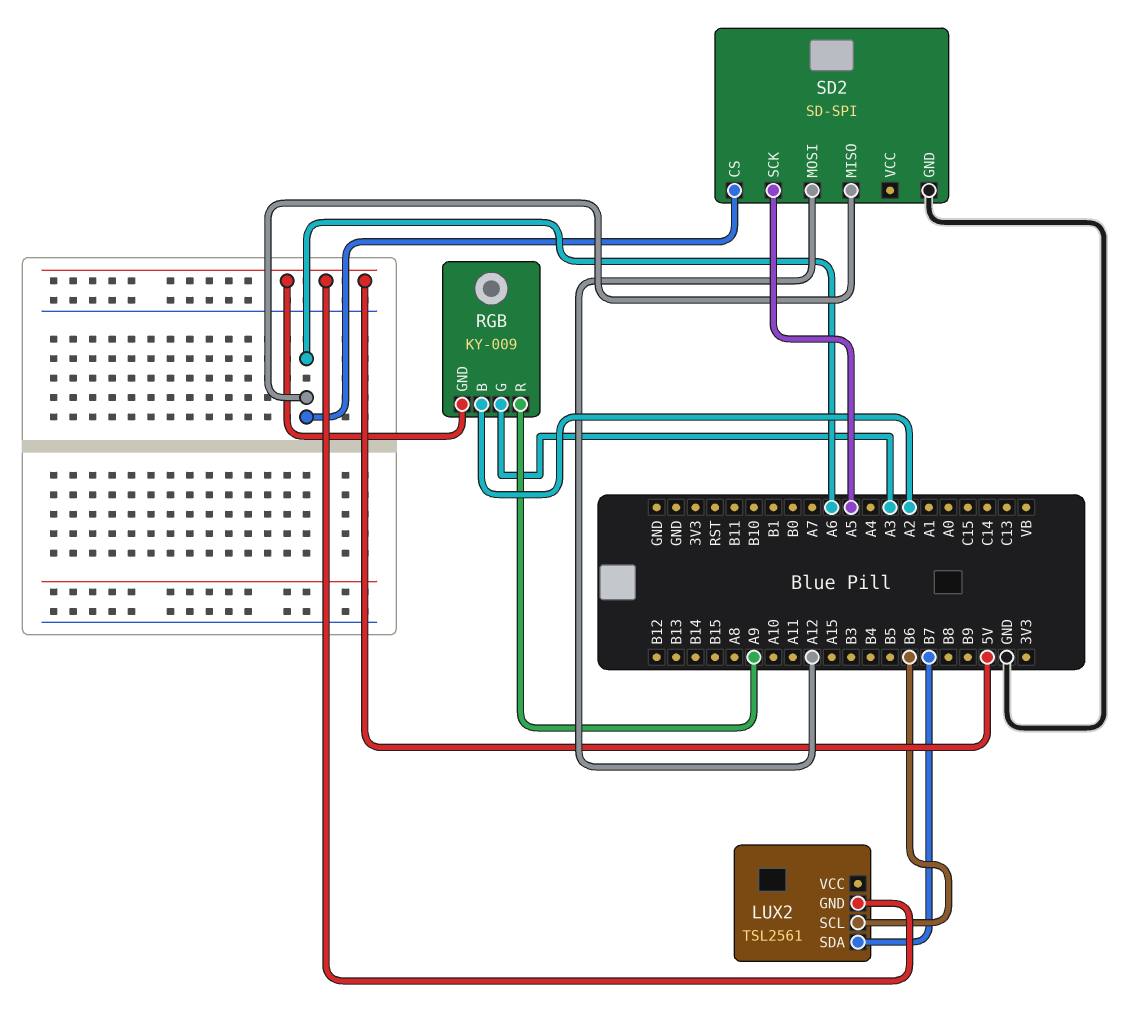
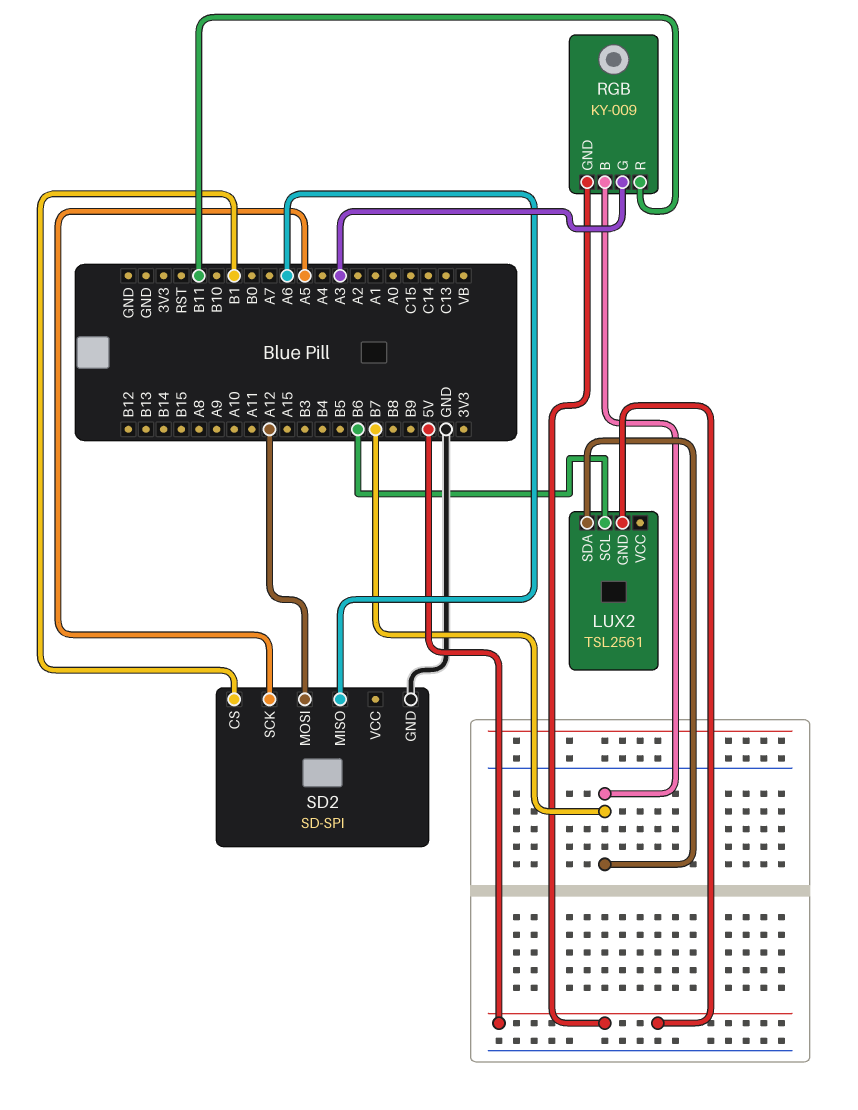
RGB pin B: A2 -> B7
RGB pin R: A9 -> B11
SD2 pin CS: A6 -> B1

